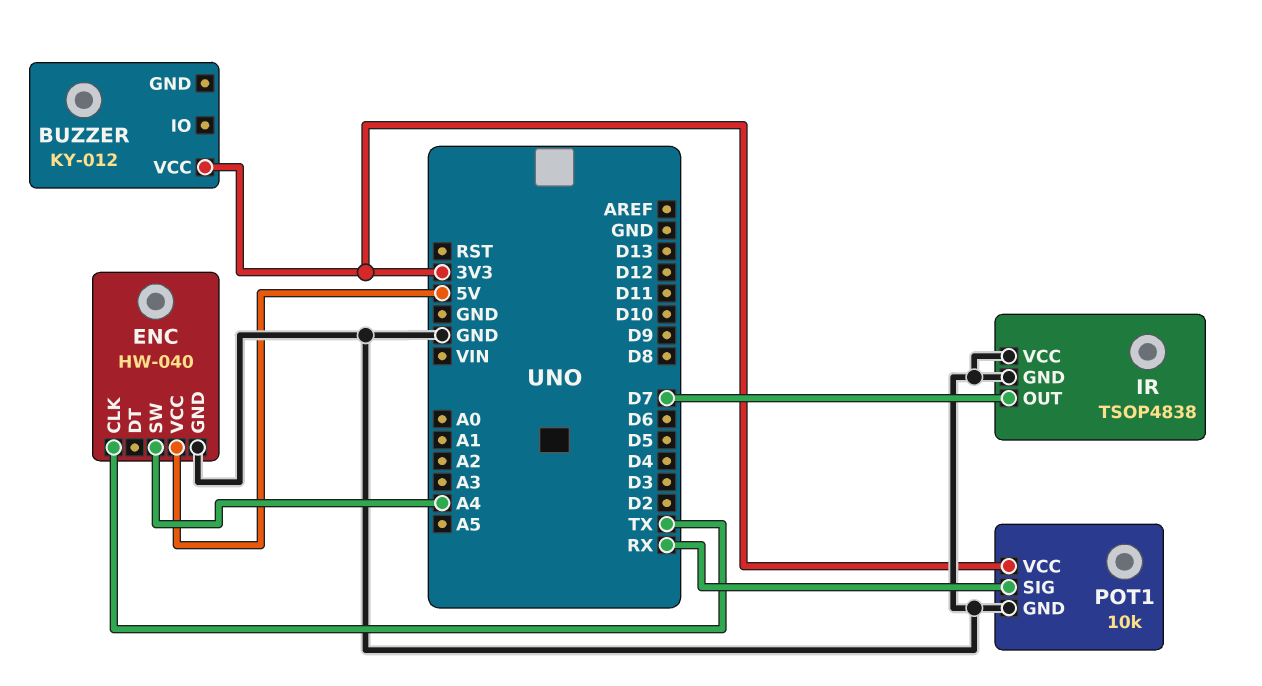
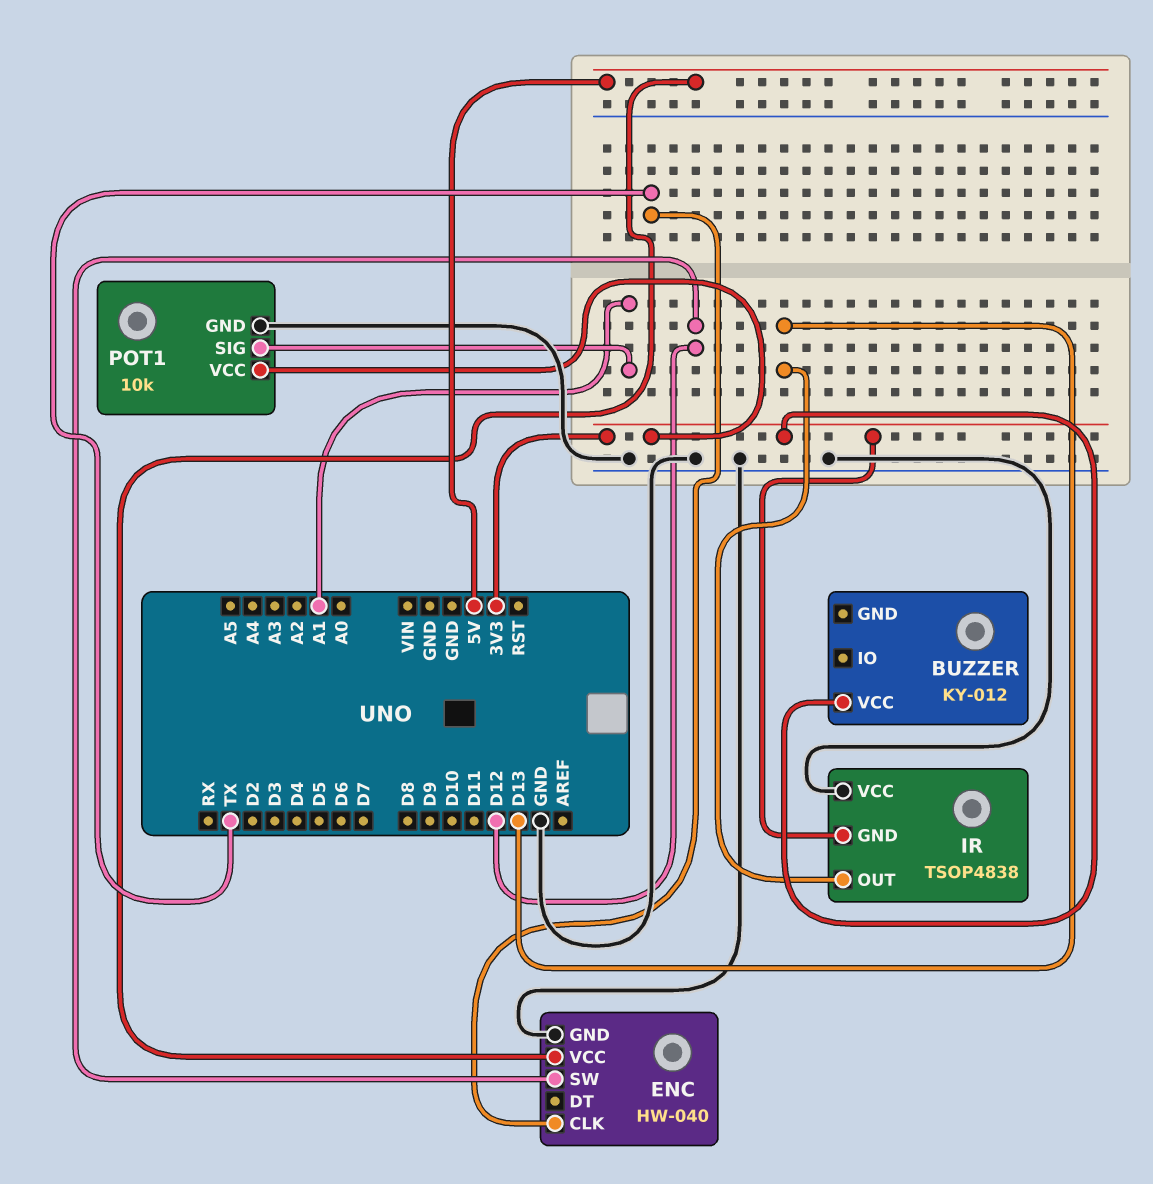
ENC pin SW: A4 -> D12
IR pin GND: GND -> 3V3
IR pin OUT: D7 -> D13
POT1 pin SIG: RX -> A1

